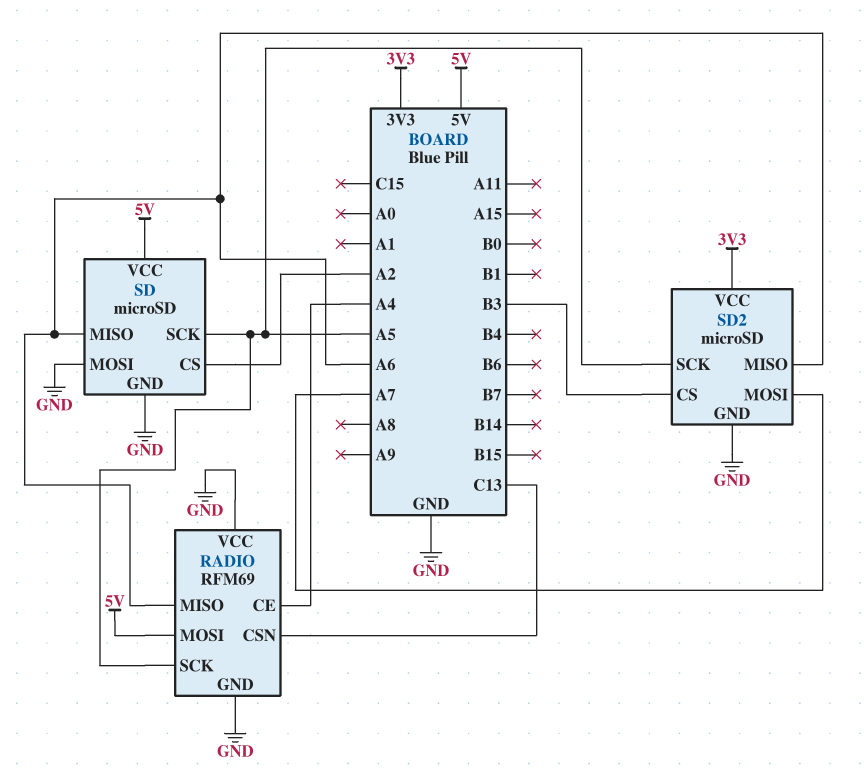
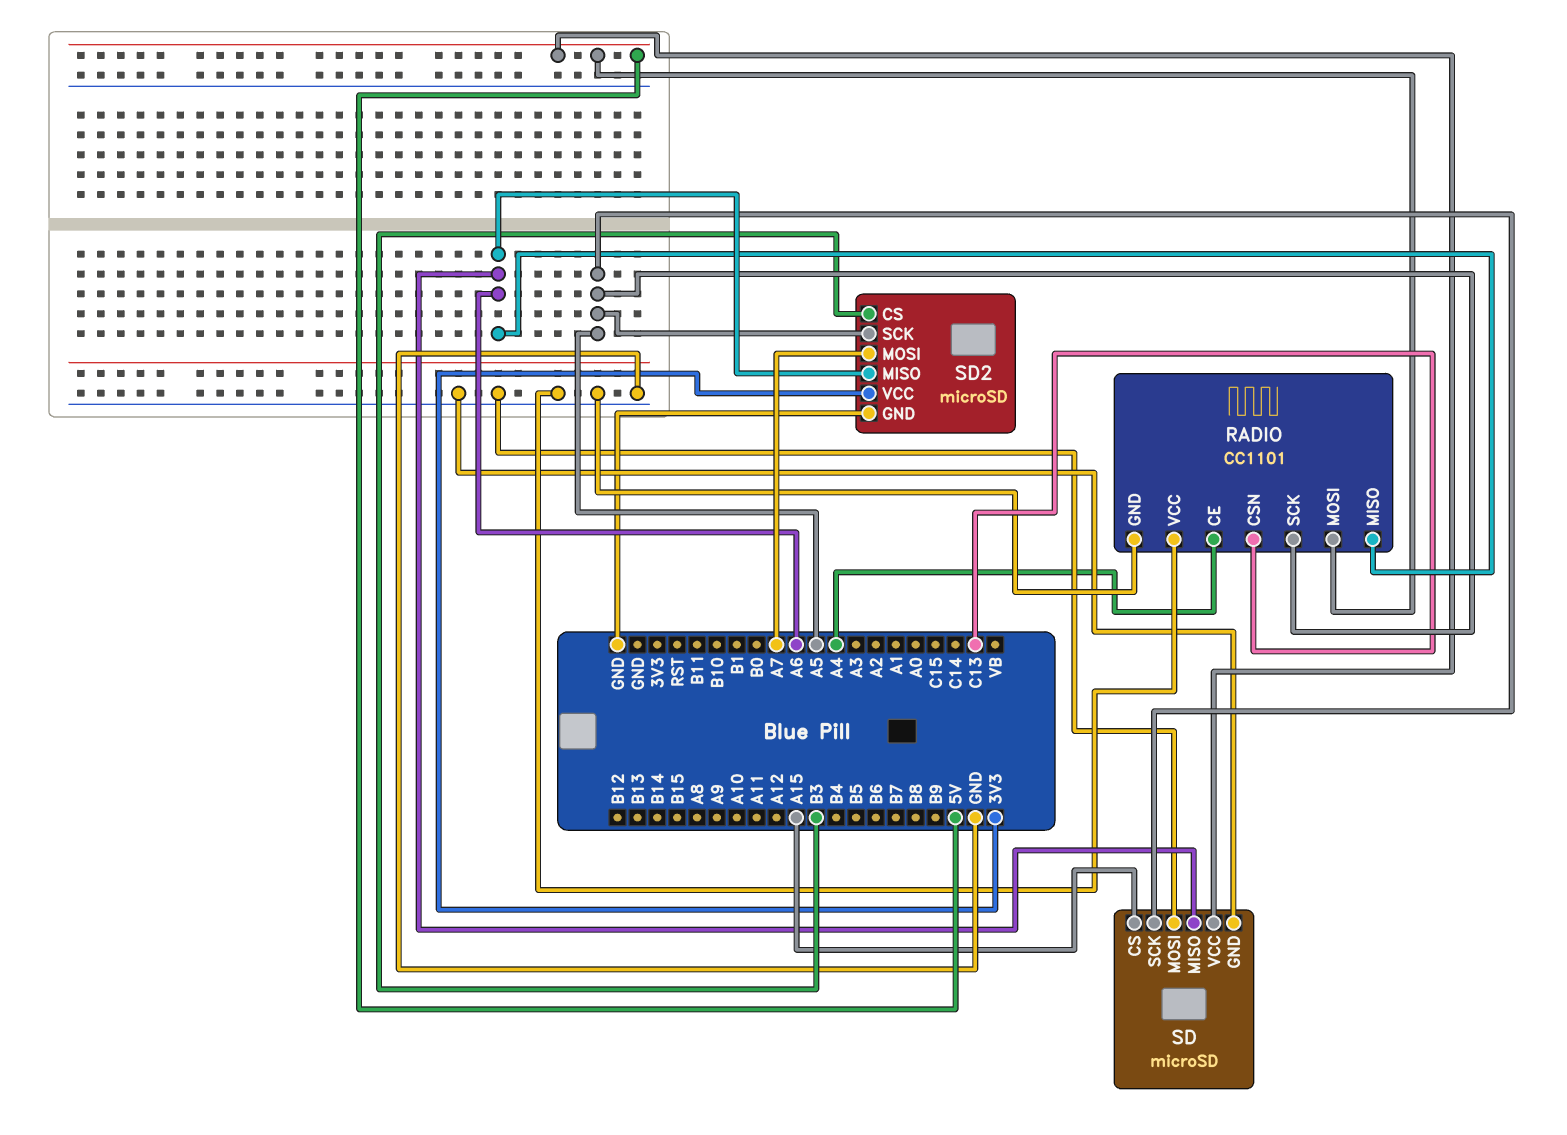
RADIO: RFM69 -> CC1101
SD pin CS: A2 -> A15

